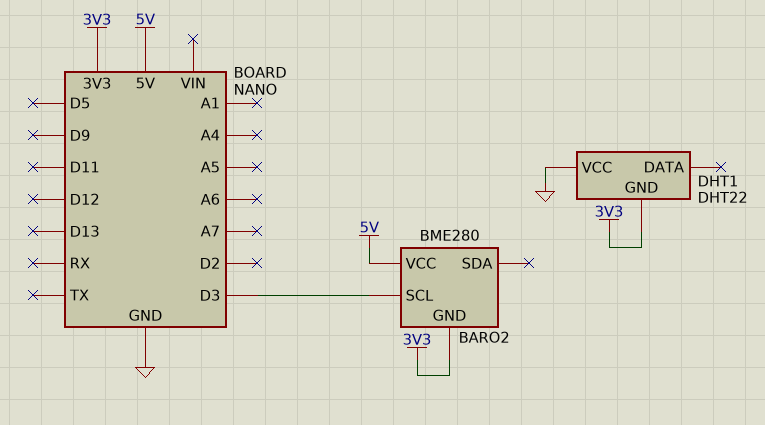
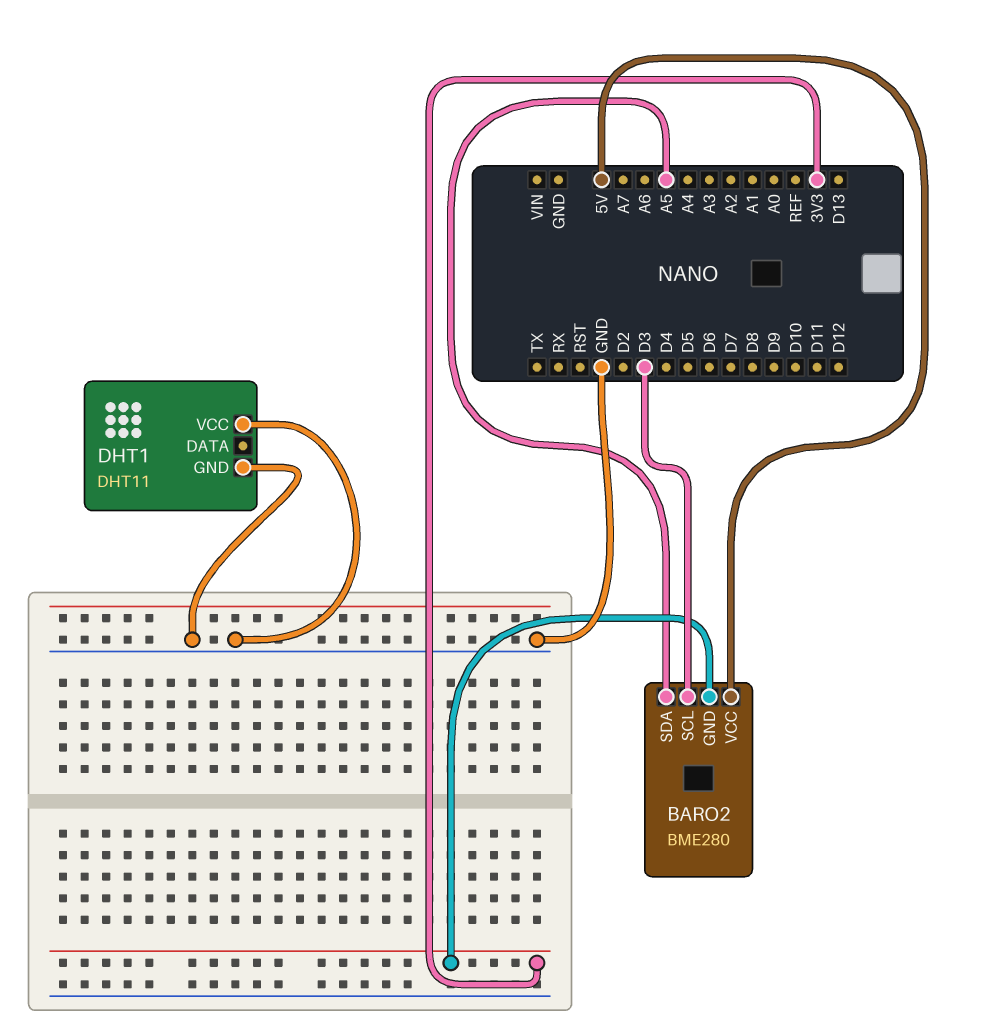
BARO2 pin SDA: none -> A5
DHT1: DHT22 -> DHT11
DHT1 pin GND: 3V3 -> GND

